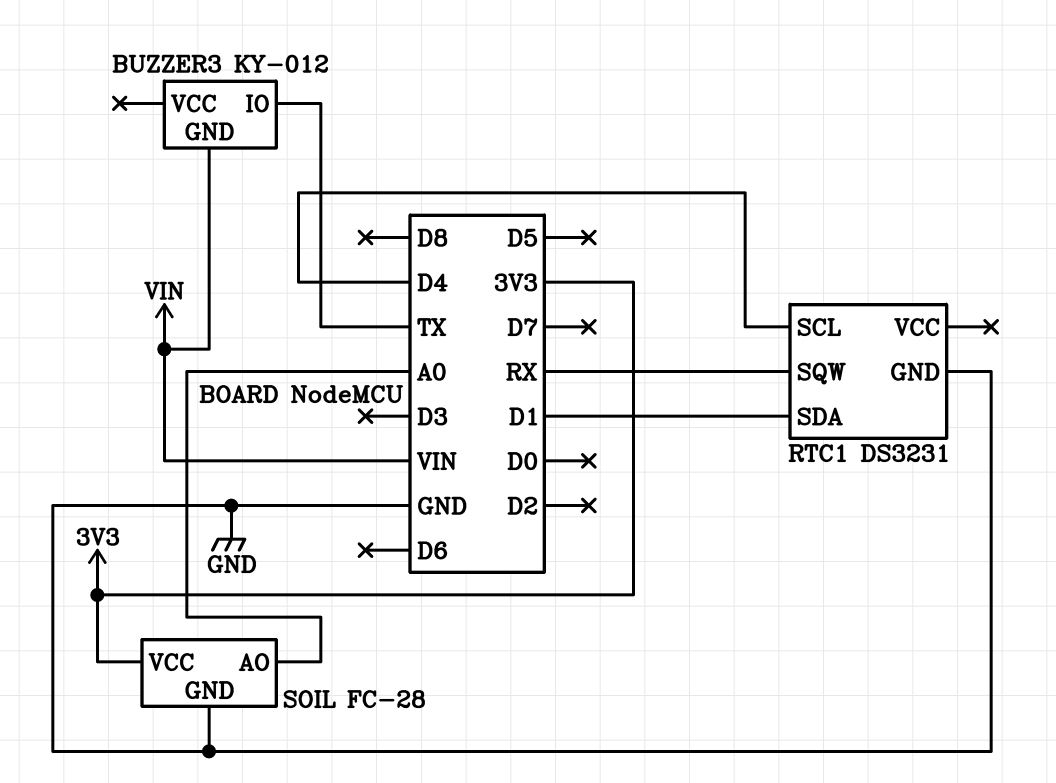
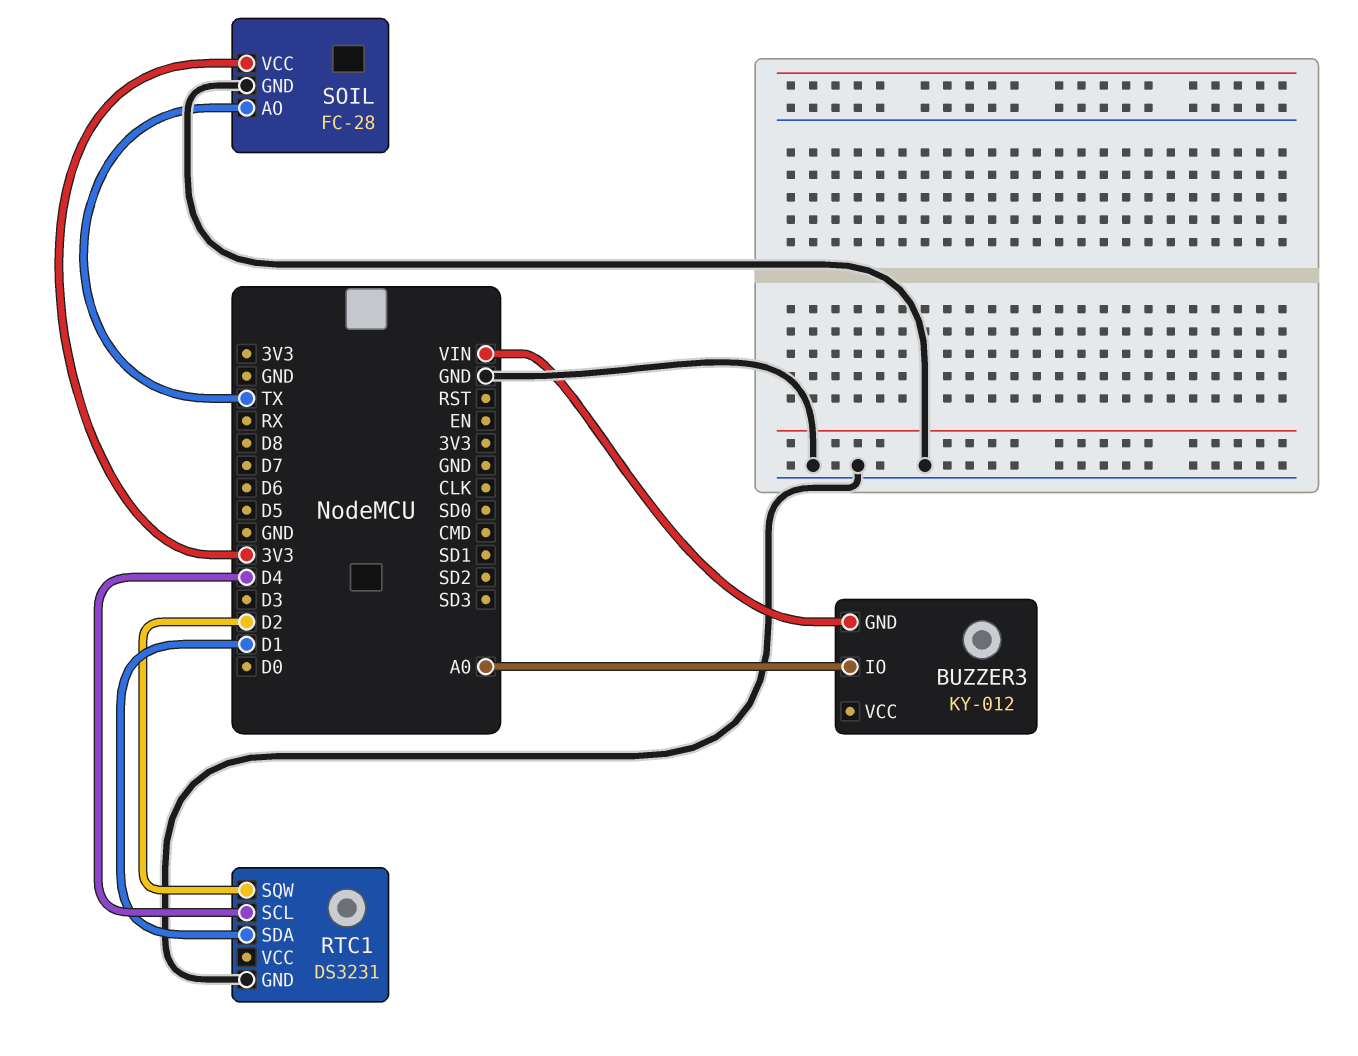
BUZZER3 pin IO: TX -> A0
RTC1 pin SQW: RX -> D2
SOIL pin AO: A0 -> TX

